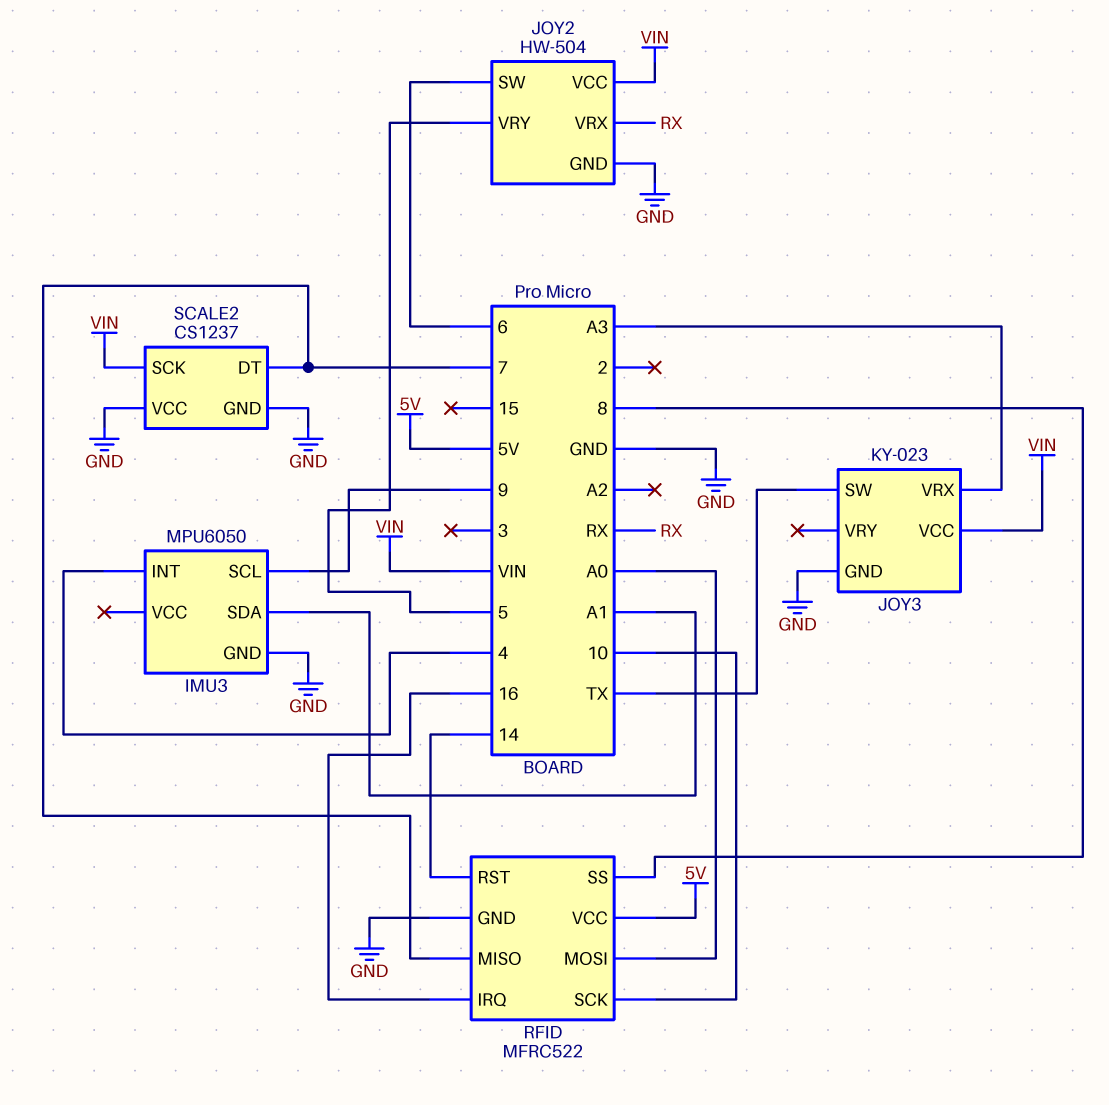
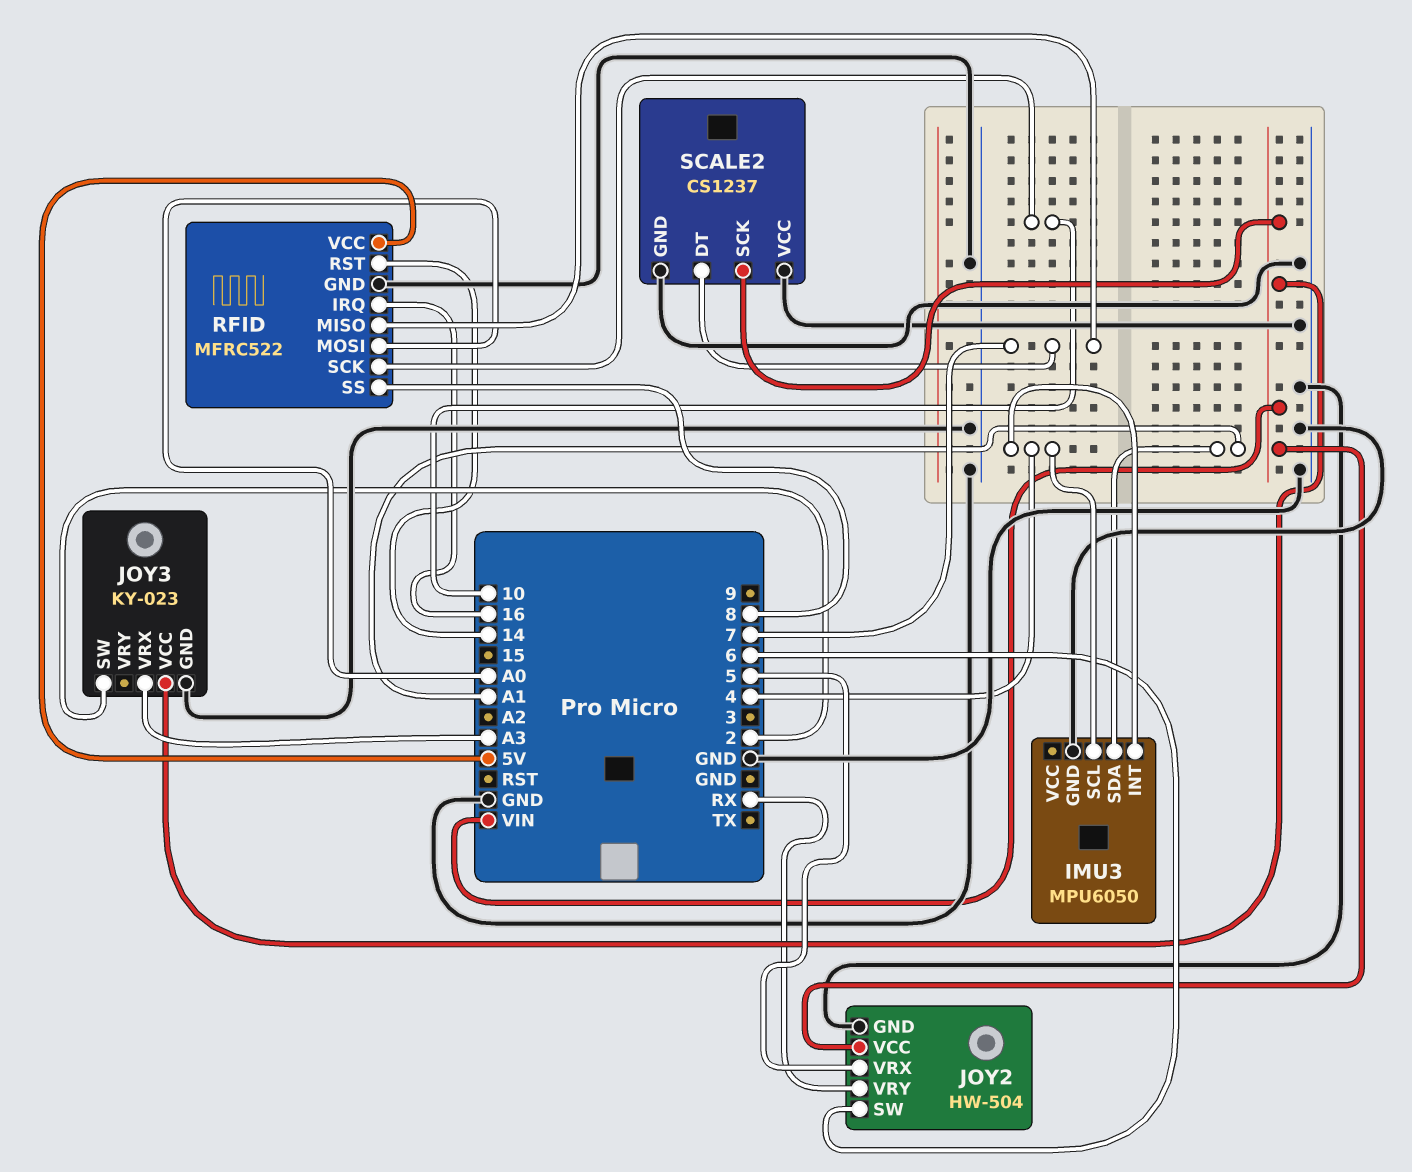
IMU3 pin SCL: 9 -> 4
JOY2 pin VRX: RX -> 5
JOY2 pin VRY: 5 -> RX
JOY3 pin SW: TX -> 2

